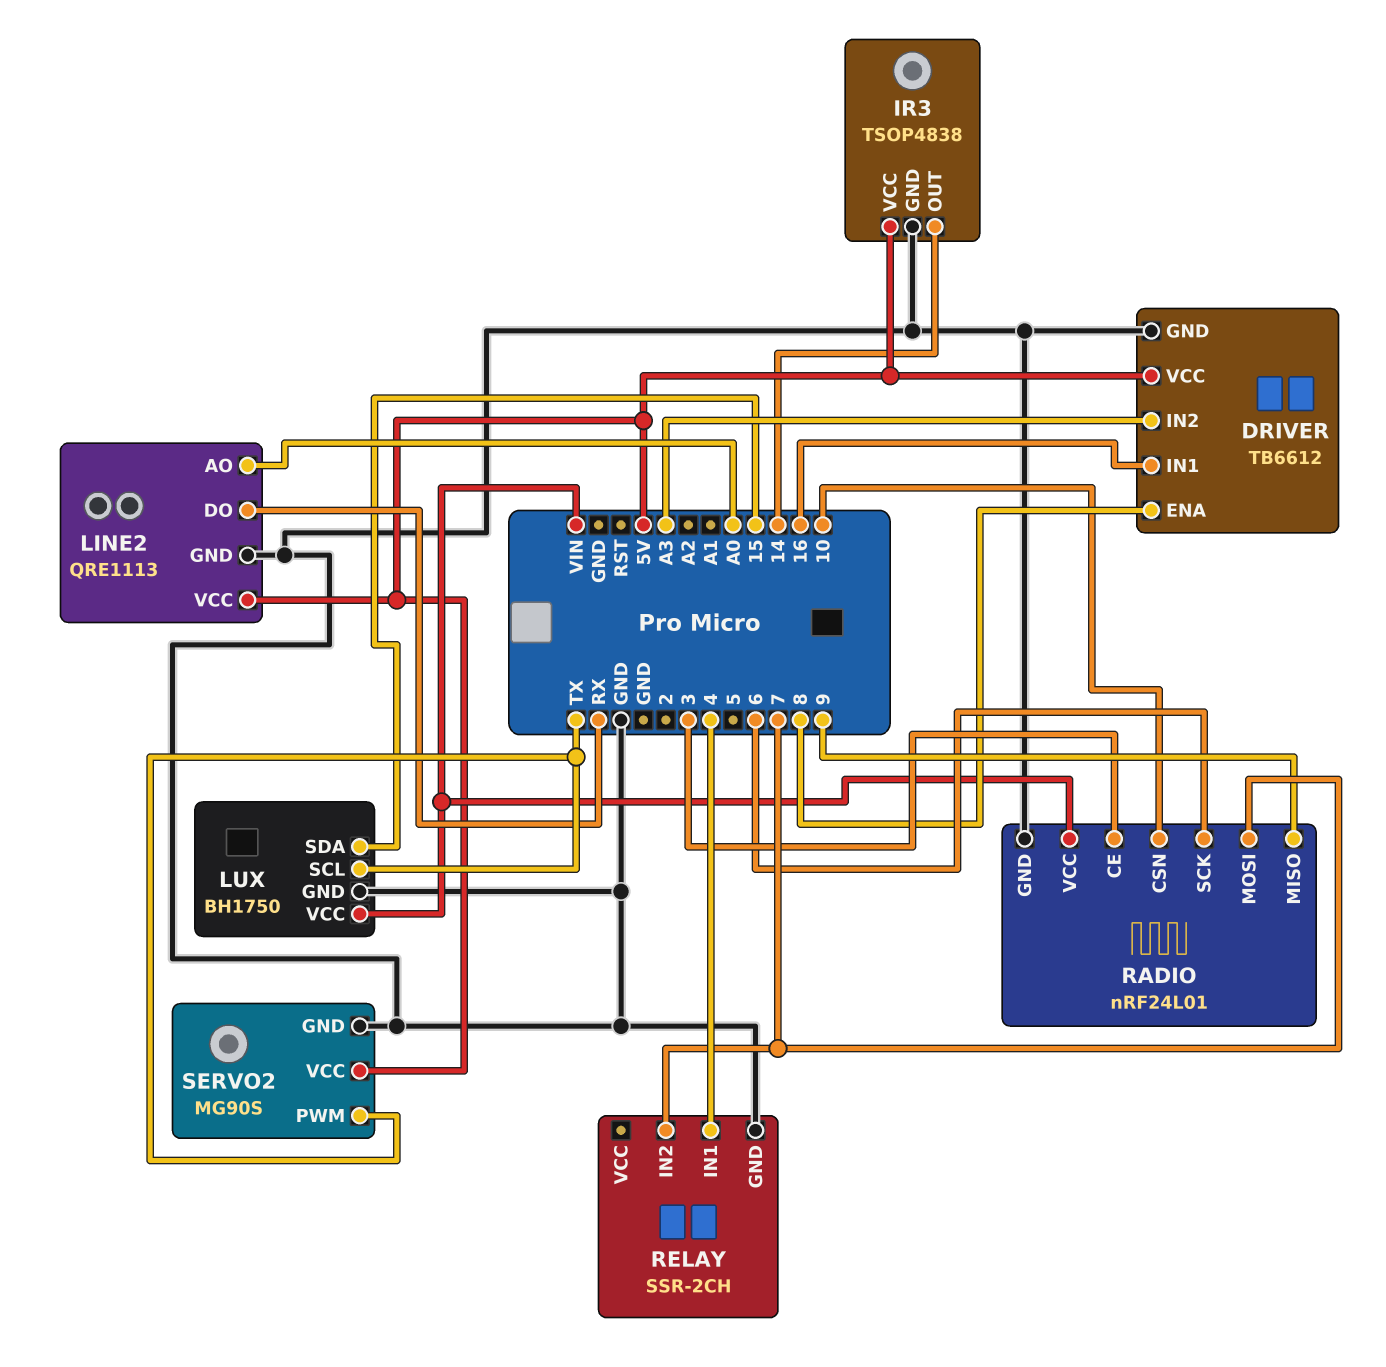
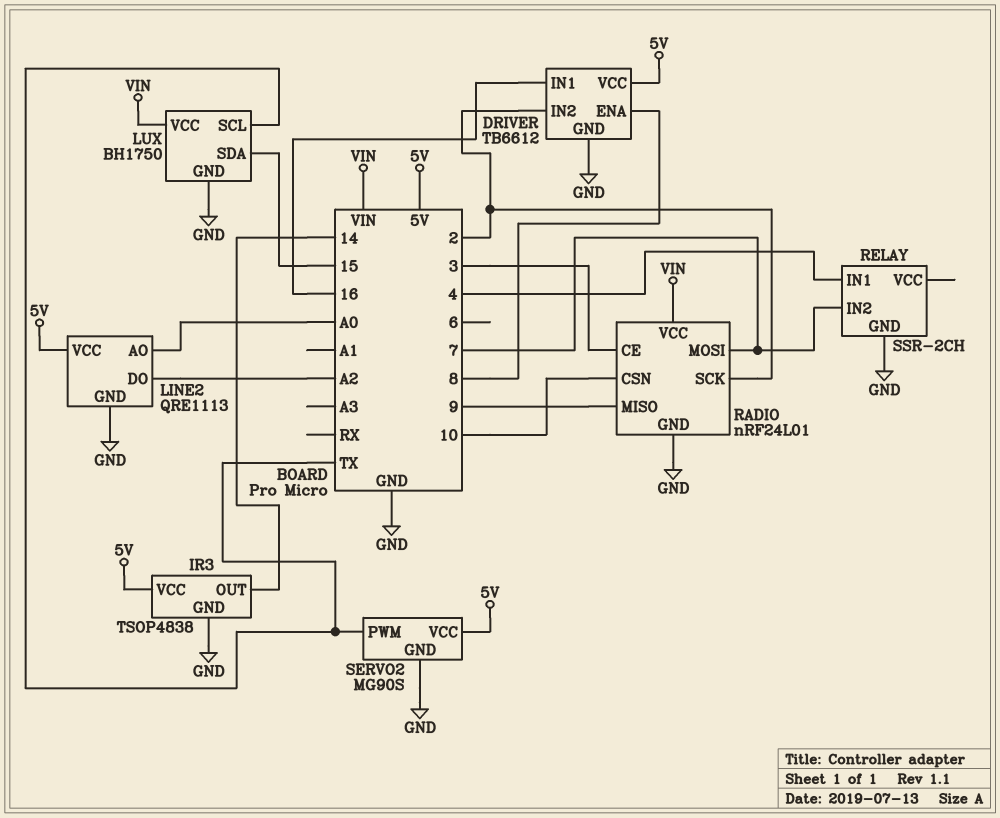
DRIVER pin IN2: A3 -> 2
LINE2 pin DO: RX -> A2
RADIO pin SCK: 6 -> 2

